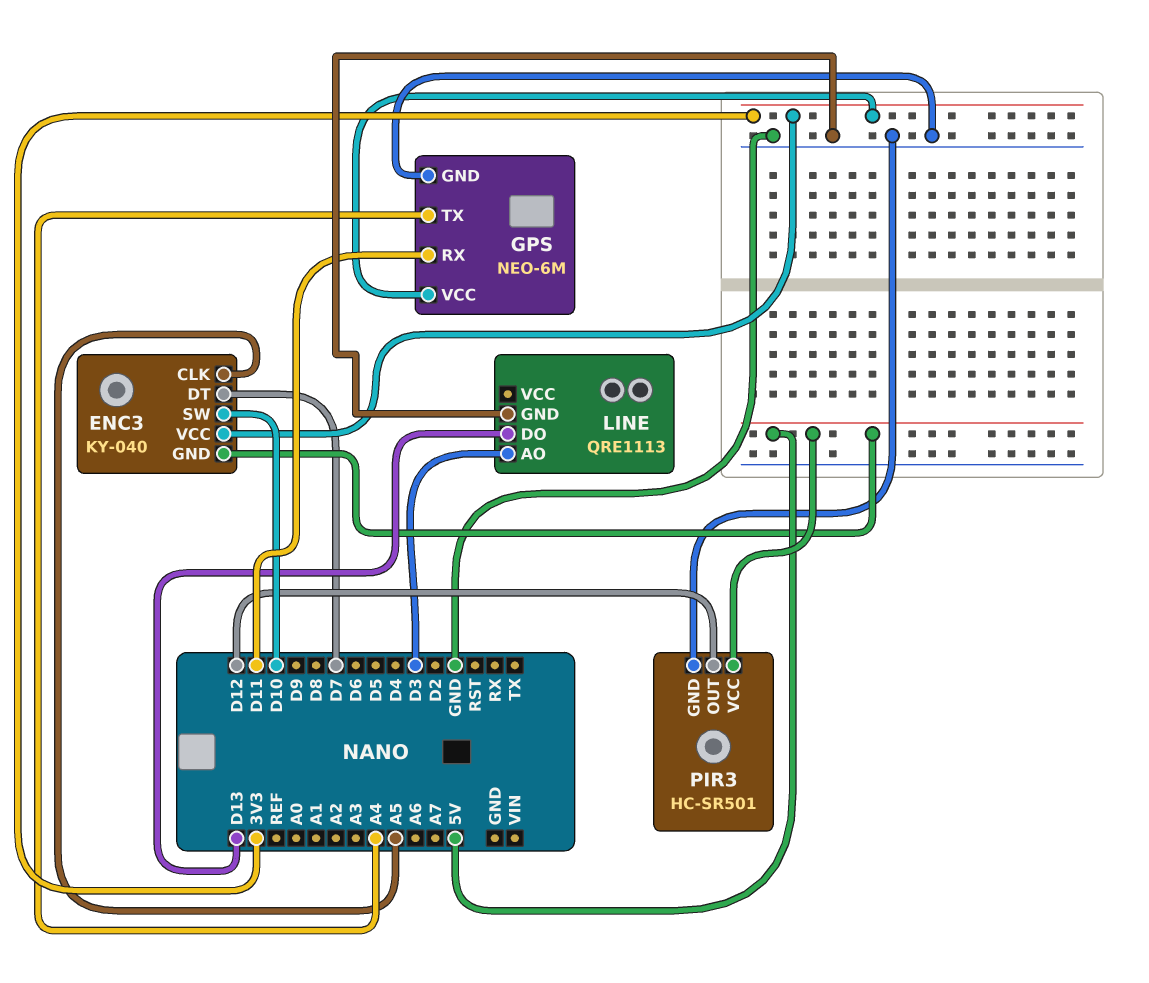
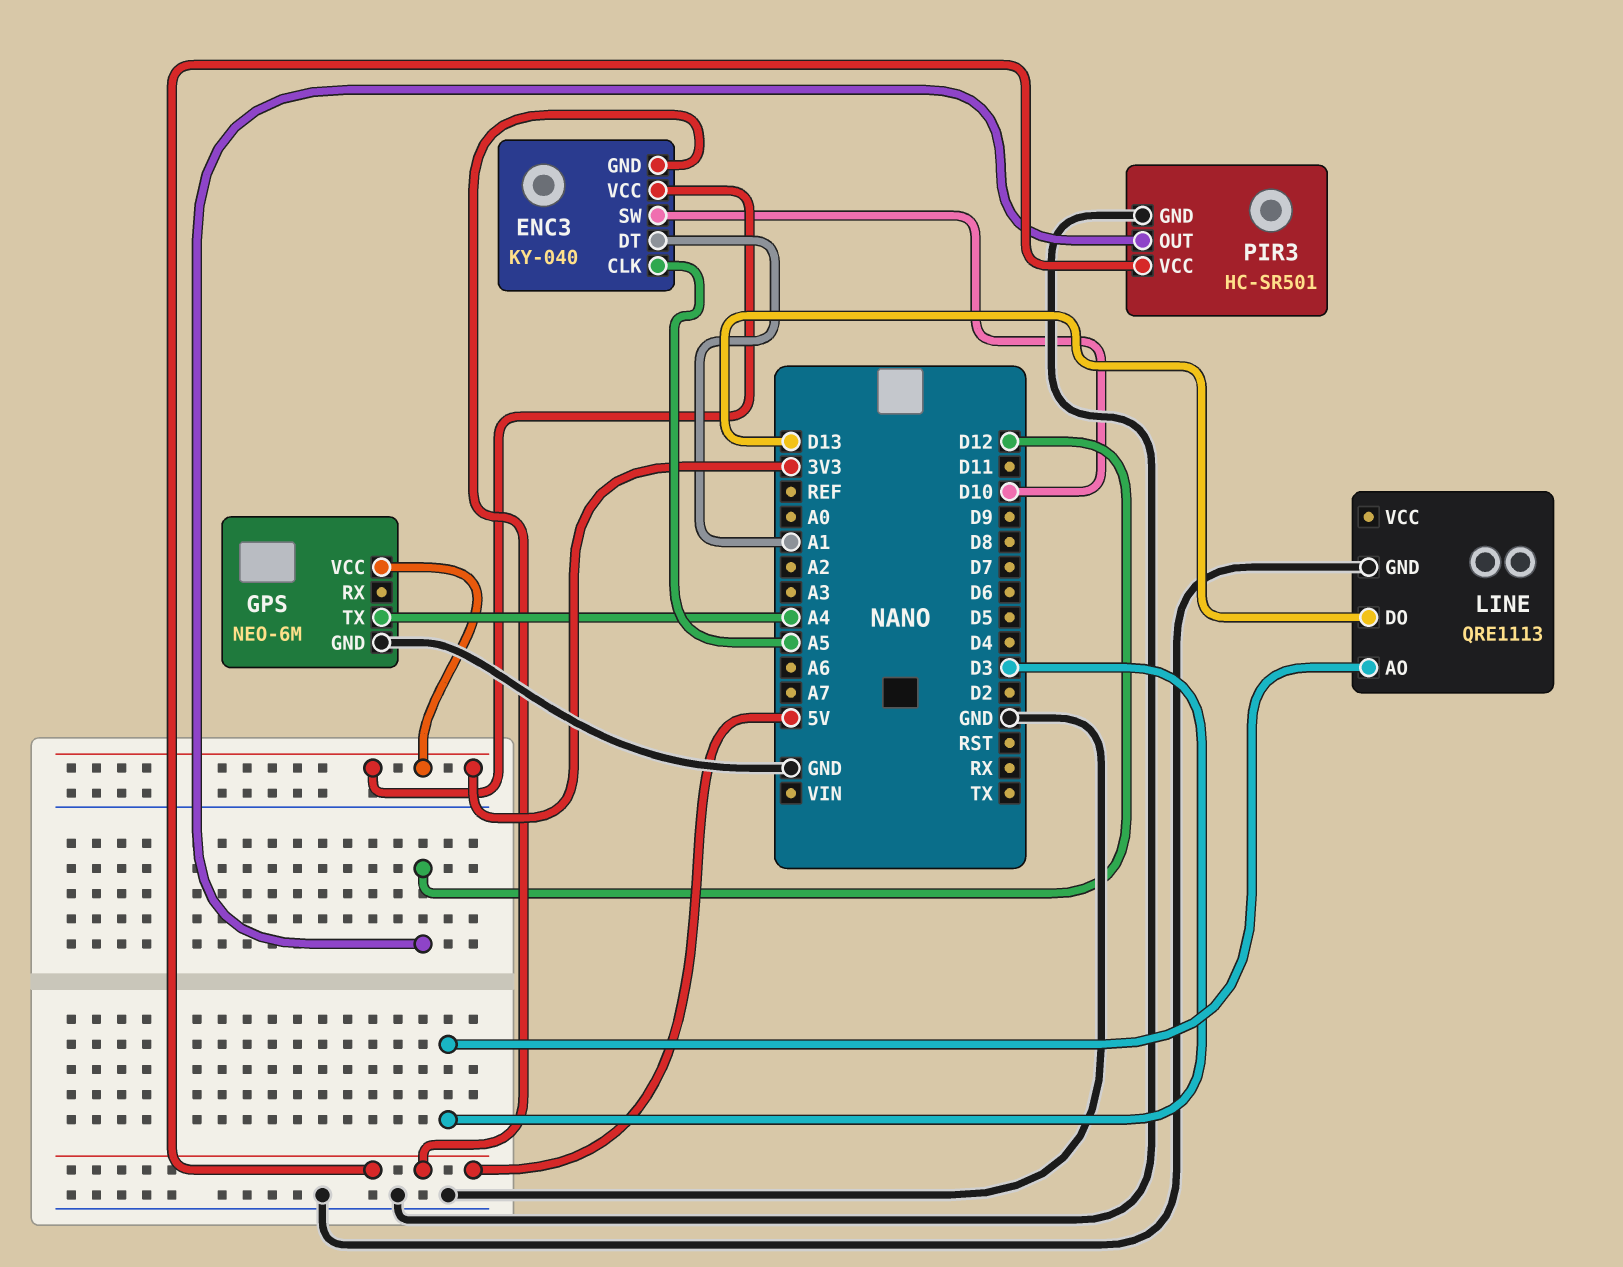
ENC3 pin DT: D7 -> A1
GPS pin RX: D11 -> none

